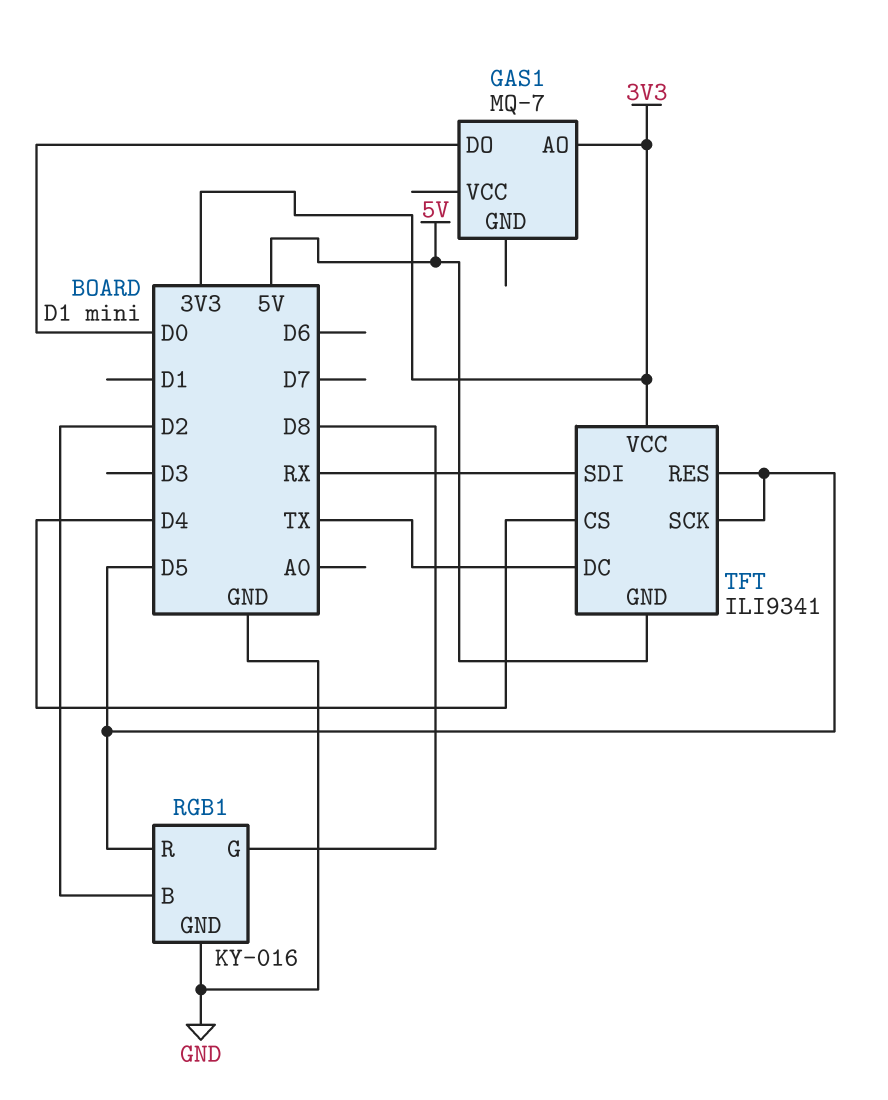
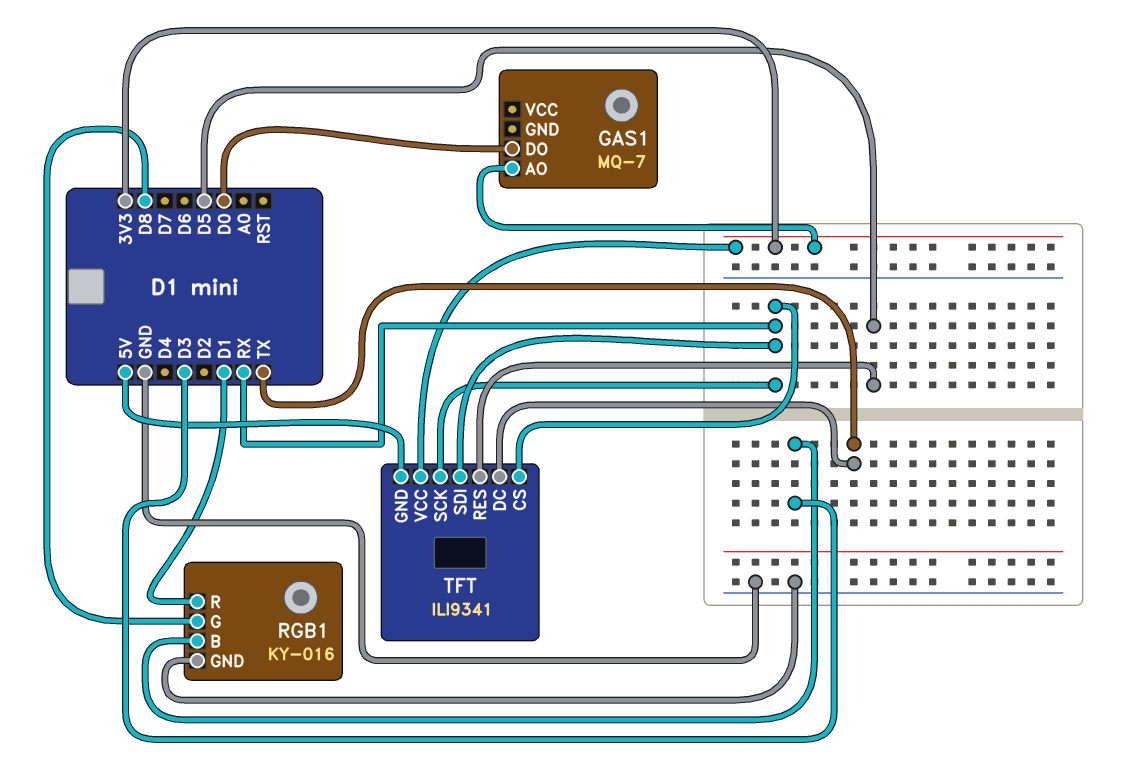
RGB1 pin B: D2 -> D3
RGB1 pin R: D5 -> D1
TFT pin CS: D4 -> RX
TFT pin SCK: D5 -> RX

